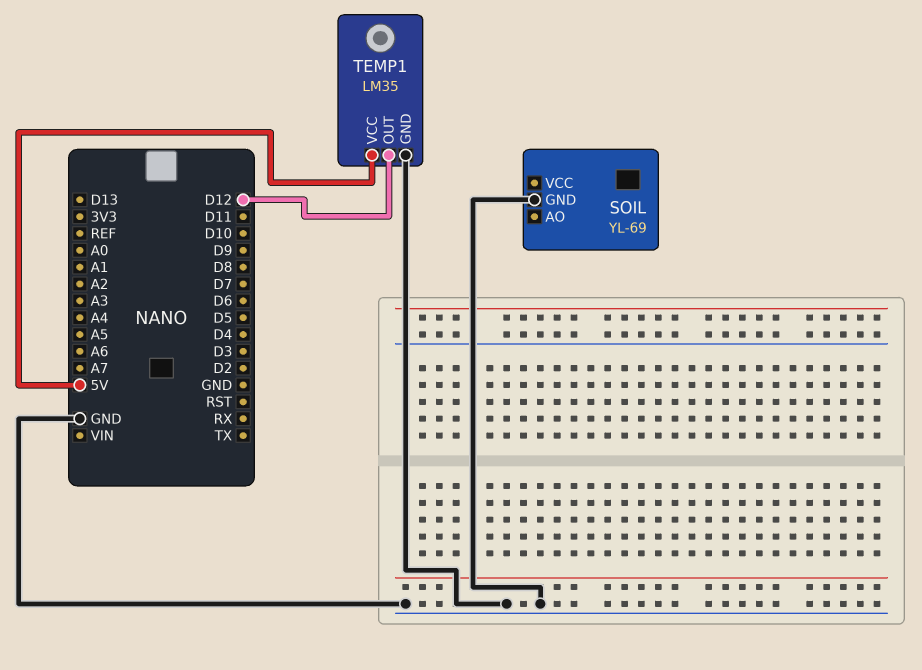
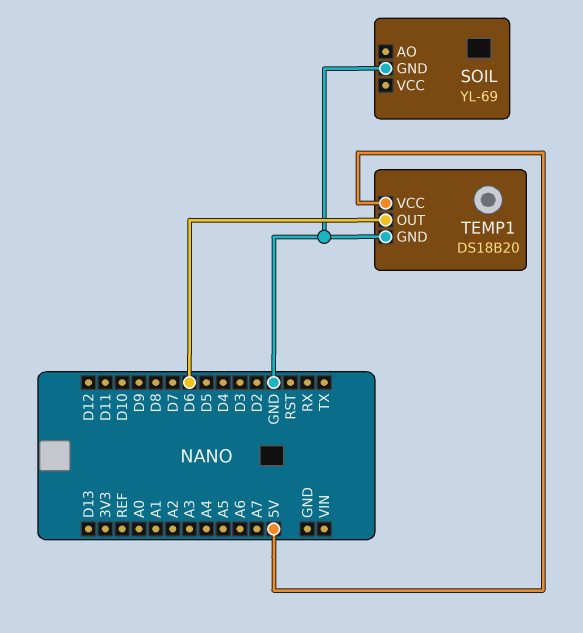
TEMP1: LM35 -> DS18B20
TEMP1 pin OUT: D12 -> D6

